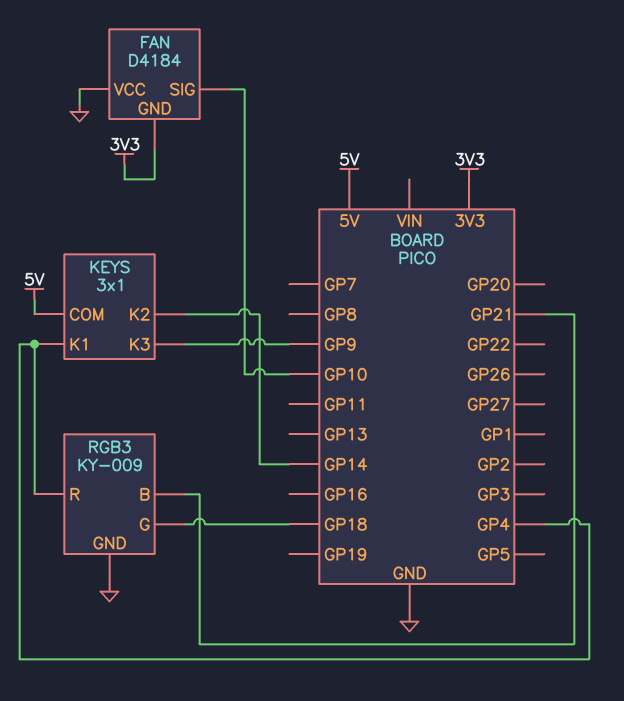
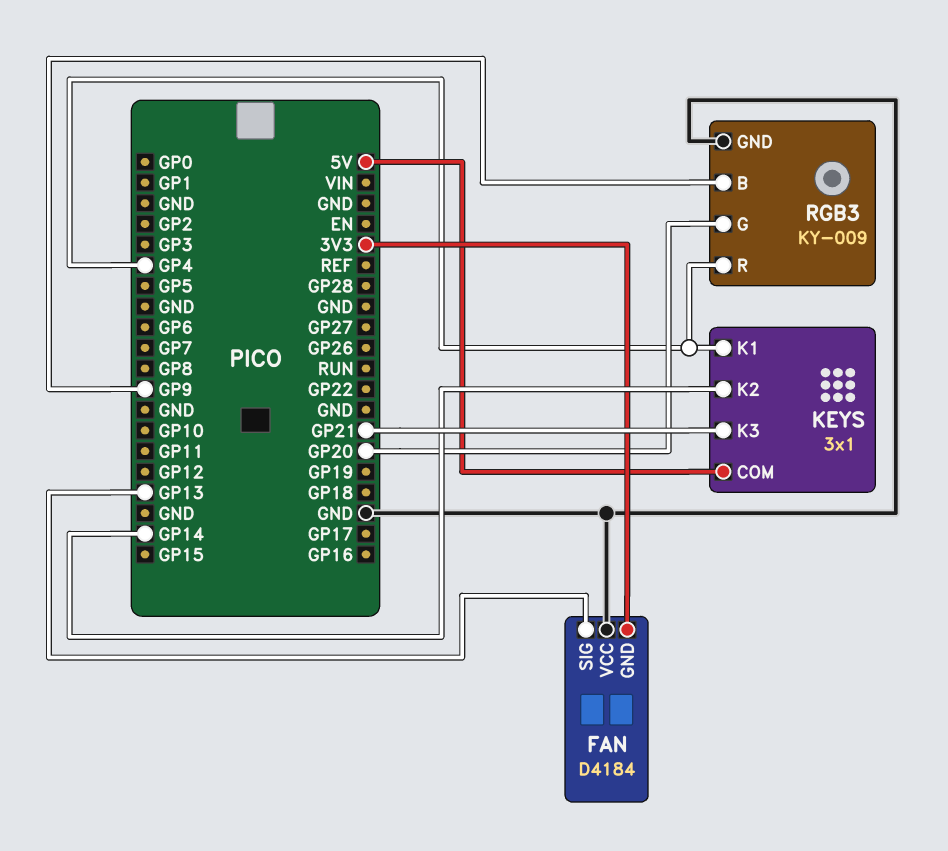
FAN pin SIG: GP10 -> GP13
KEYS pin K3: GP9 -> GP21
RGB3 pin B: GP21 -> GP9
RGB3 pin G: GP18 -> GP20

